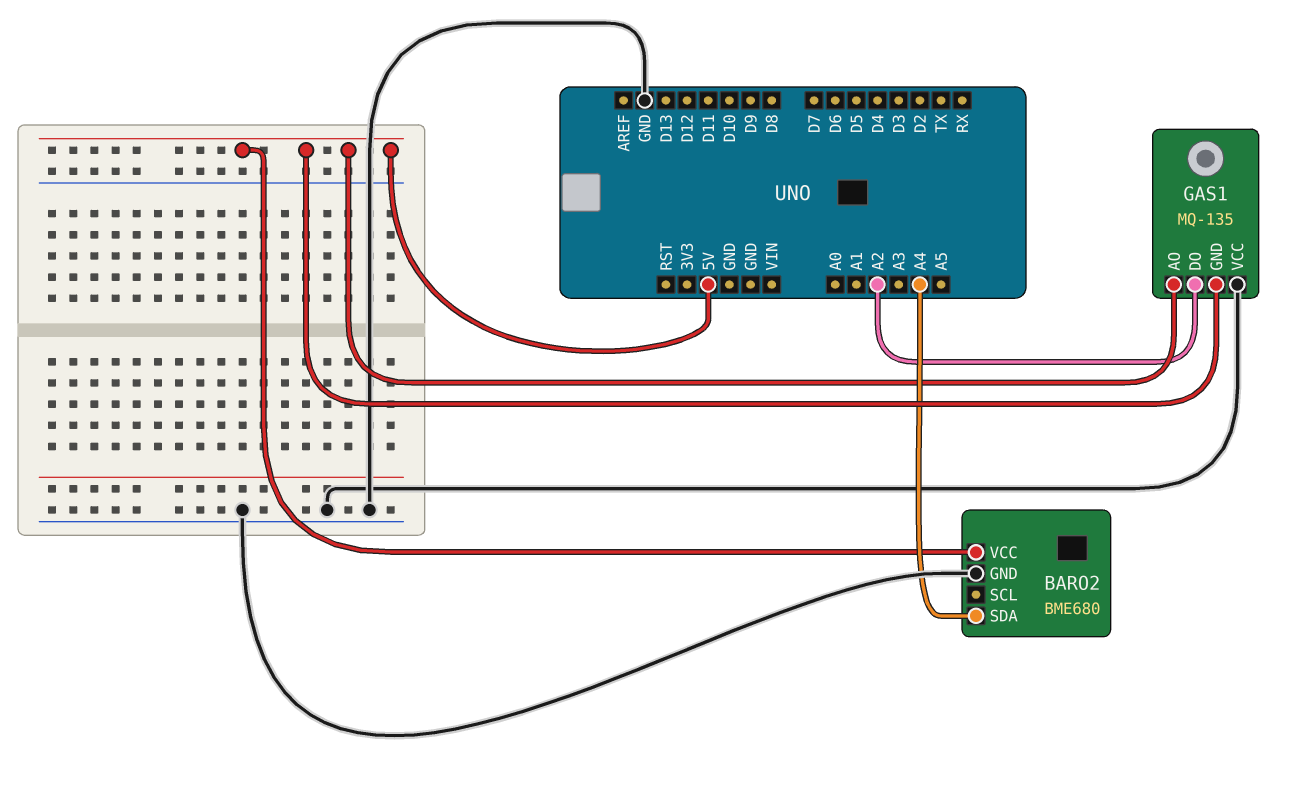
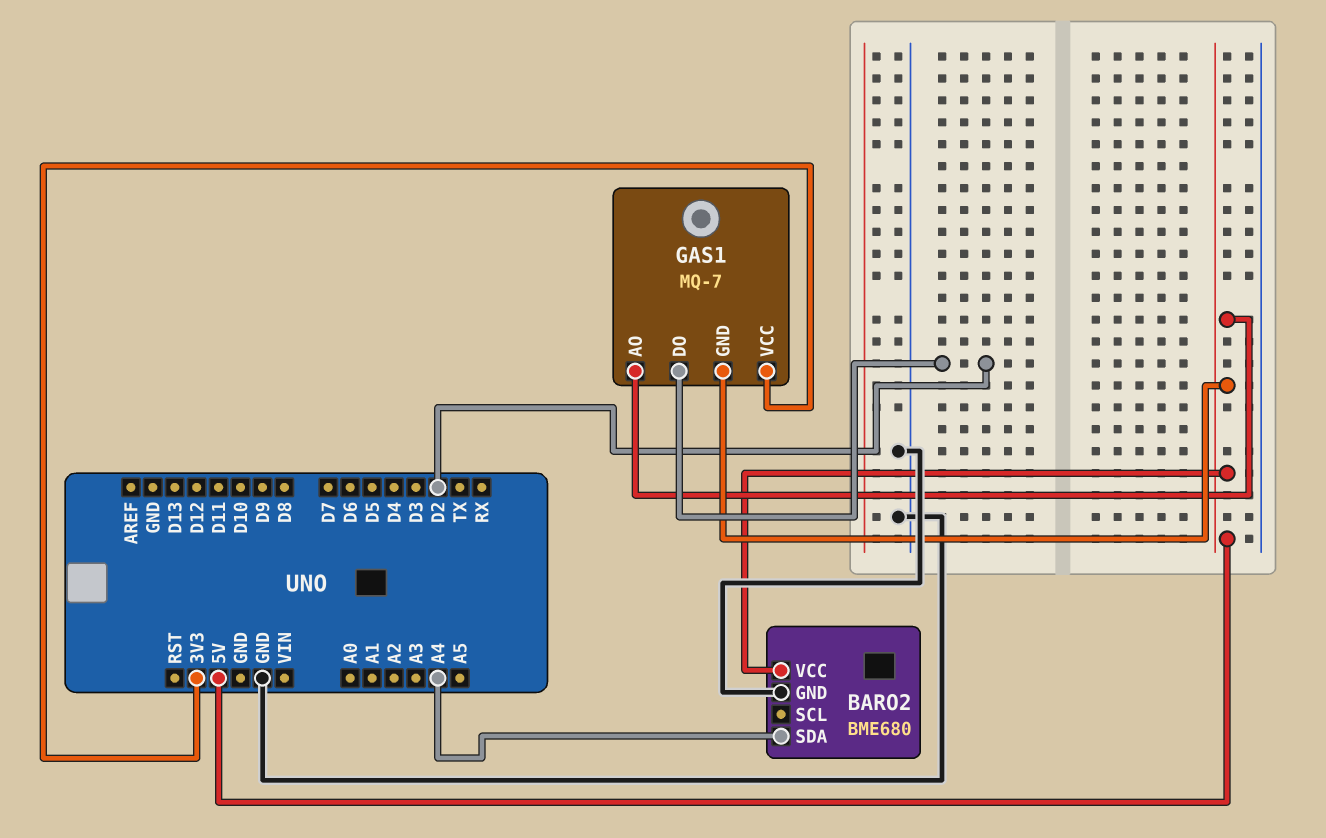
GAS1: MQ-135 -> MQ-7
GAS1 pin DO: A2 -> D2
GAS1 pin VCC: GND -> 3V3

